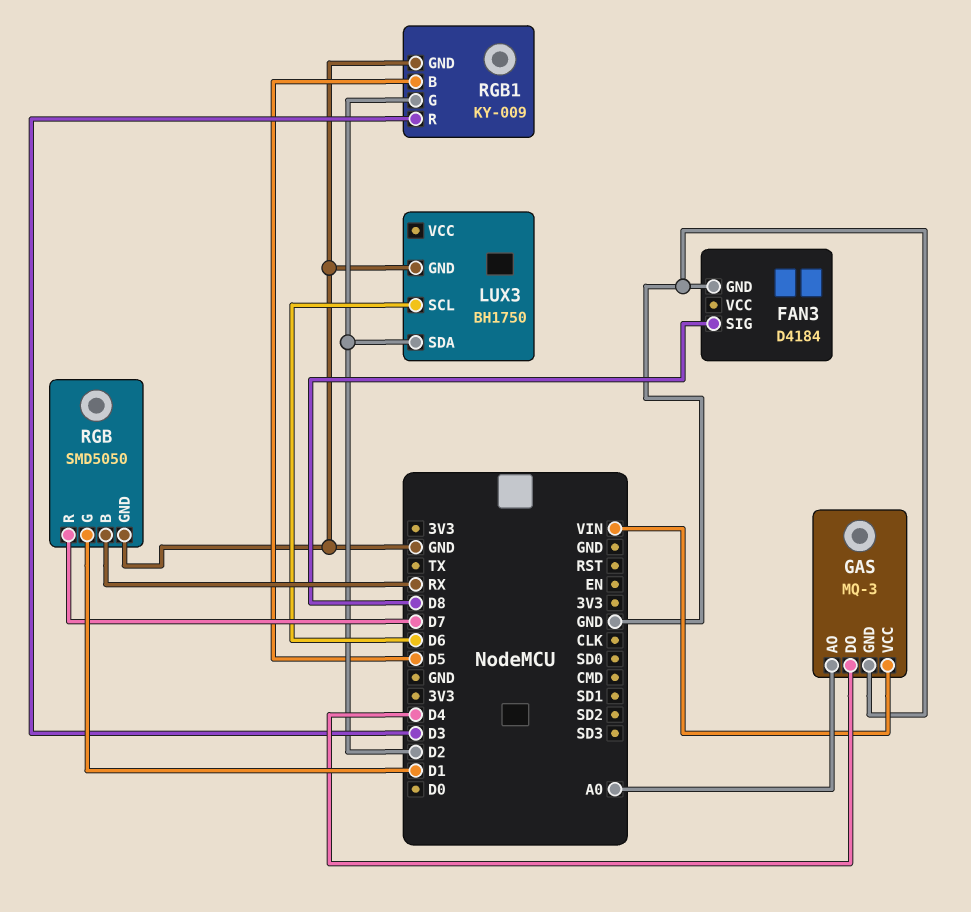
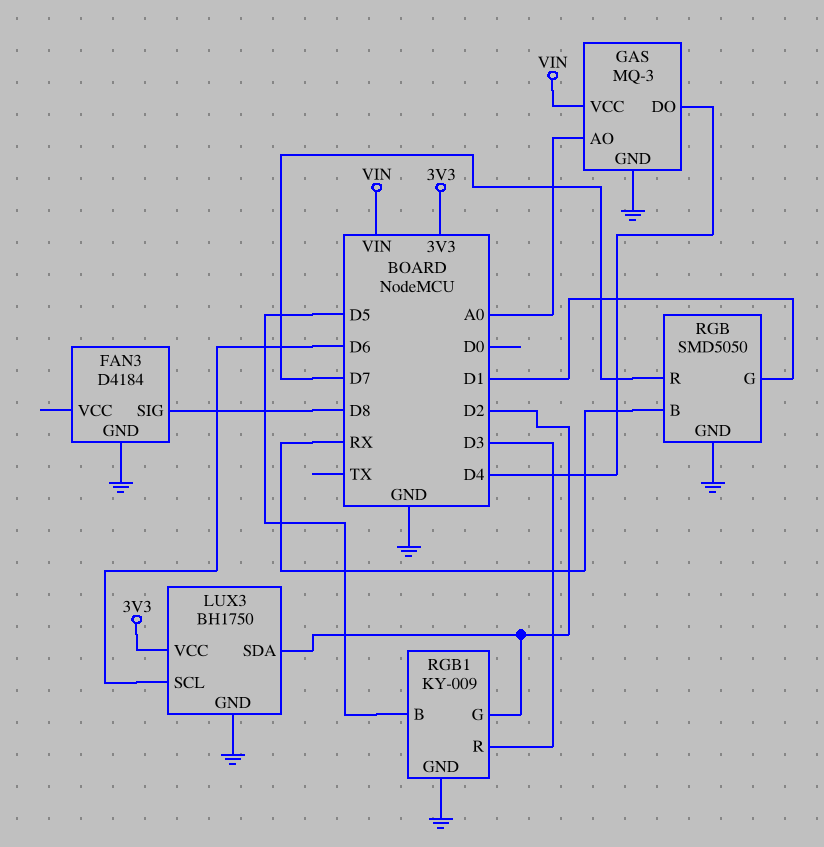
LUX3 pin VCC: none -> 3V3

